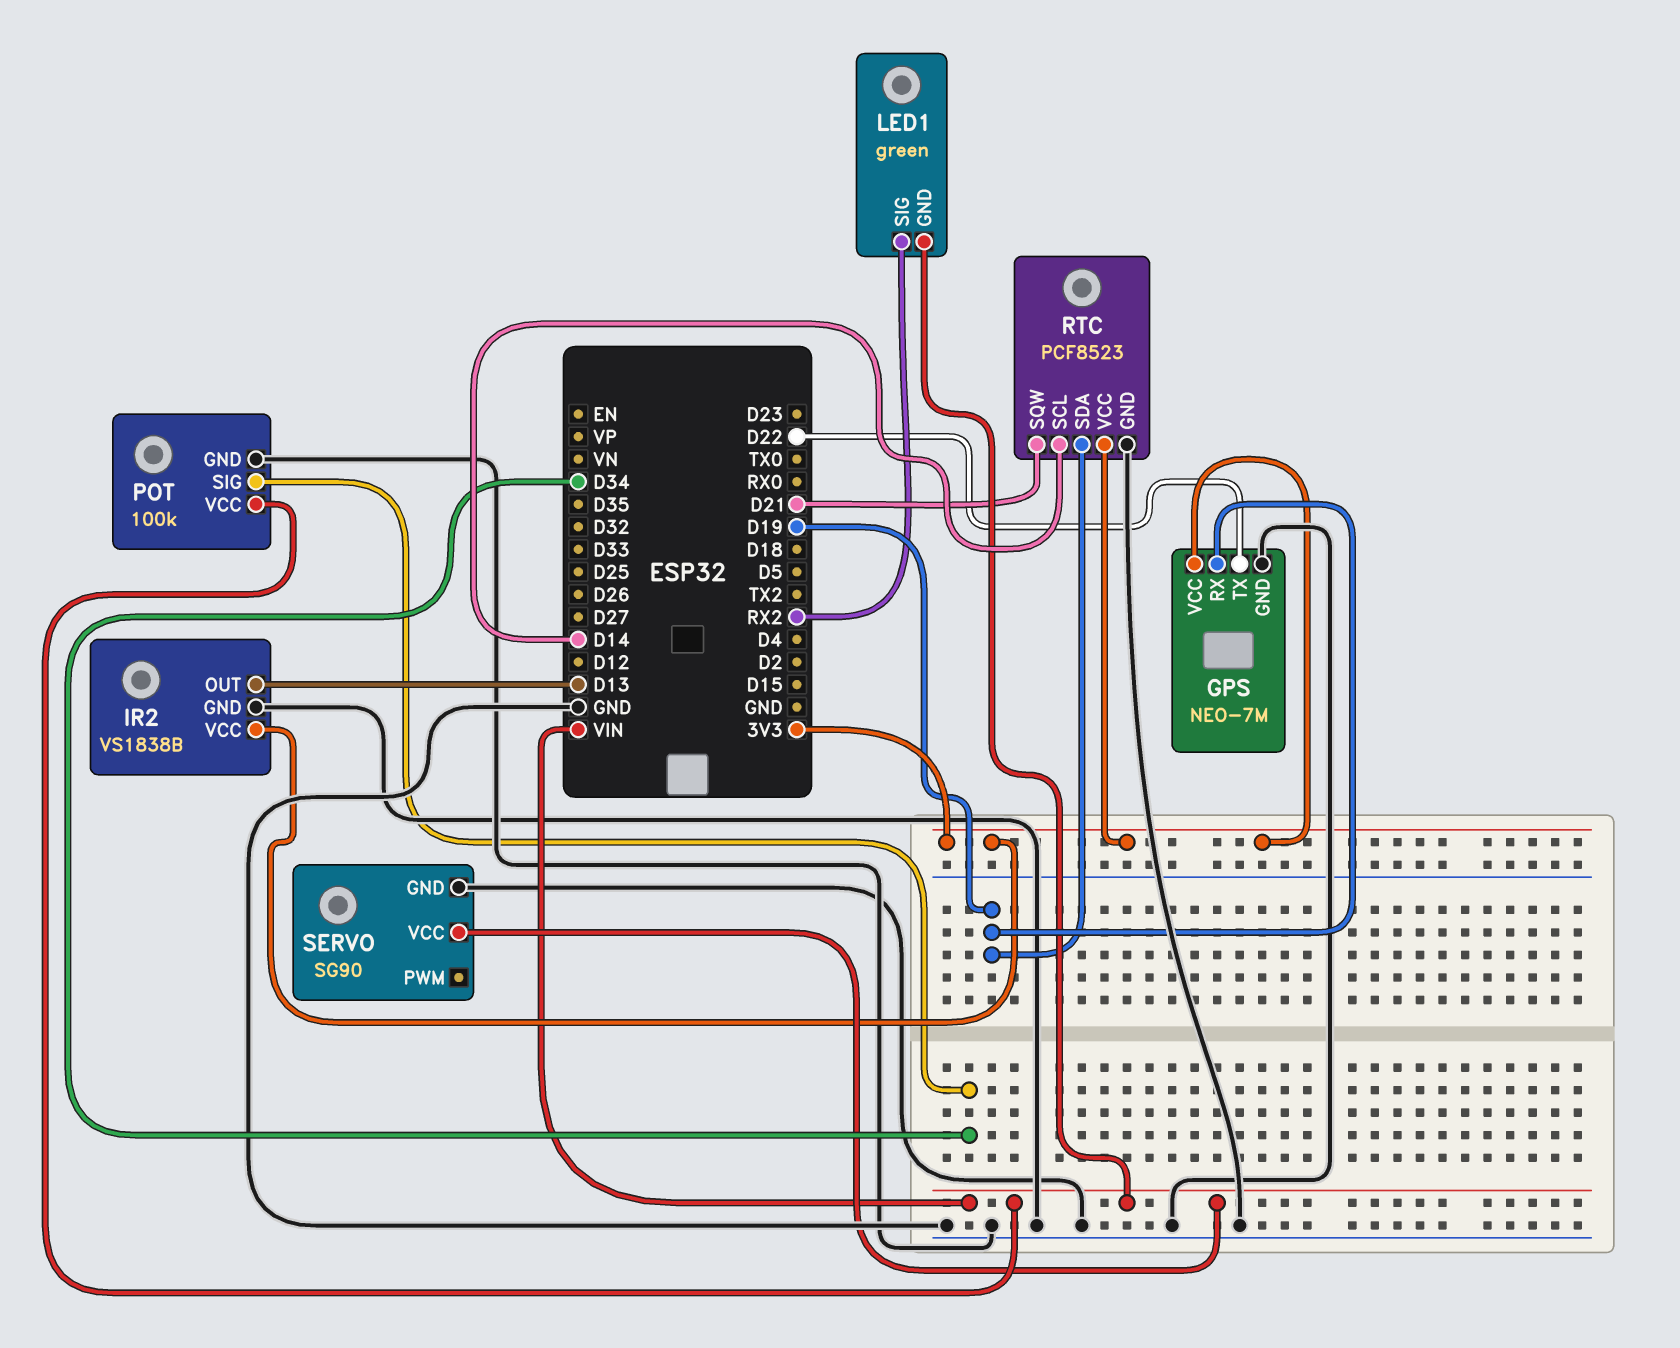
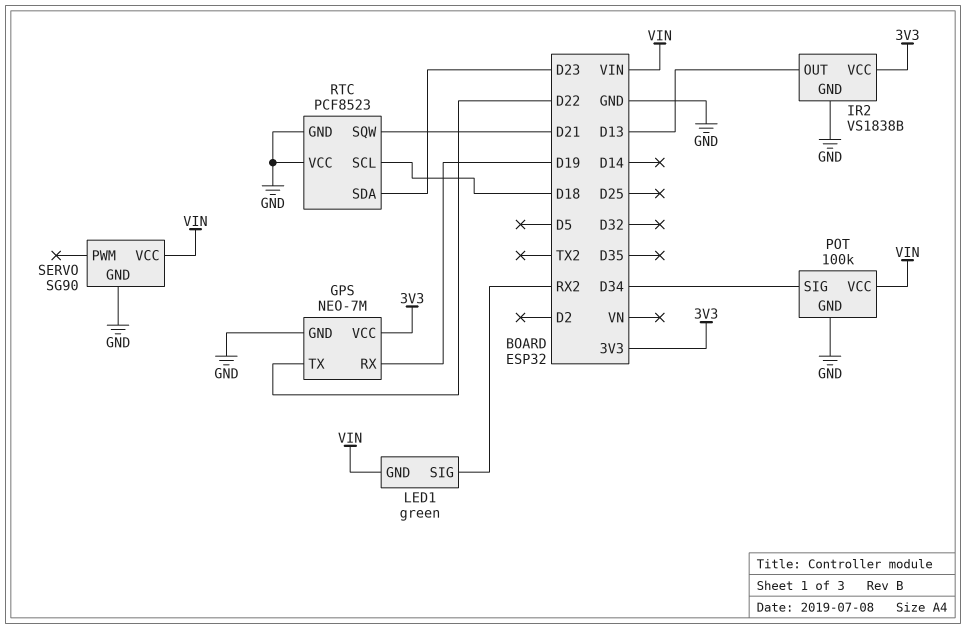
RTC pin SCL: D14 -> D18
RTC pin SDA: D19 -> D23
RTC pin VCC: 3V3 -> GND

